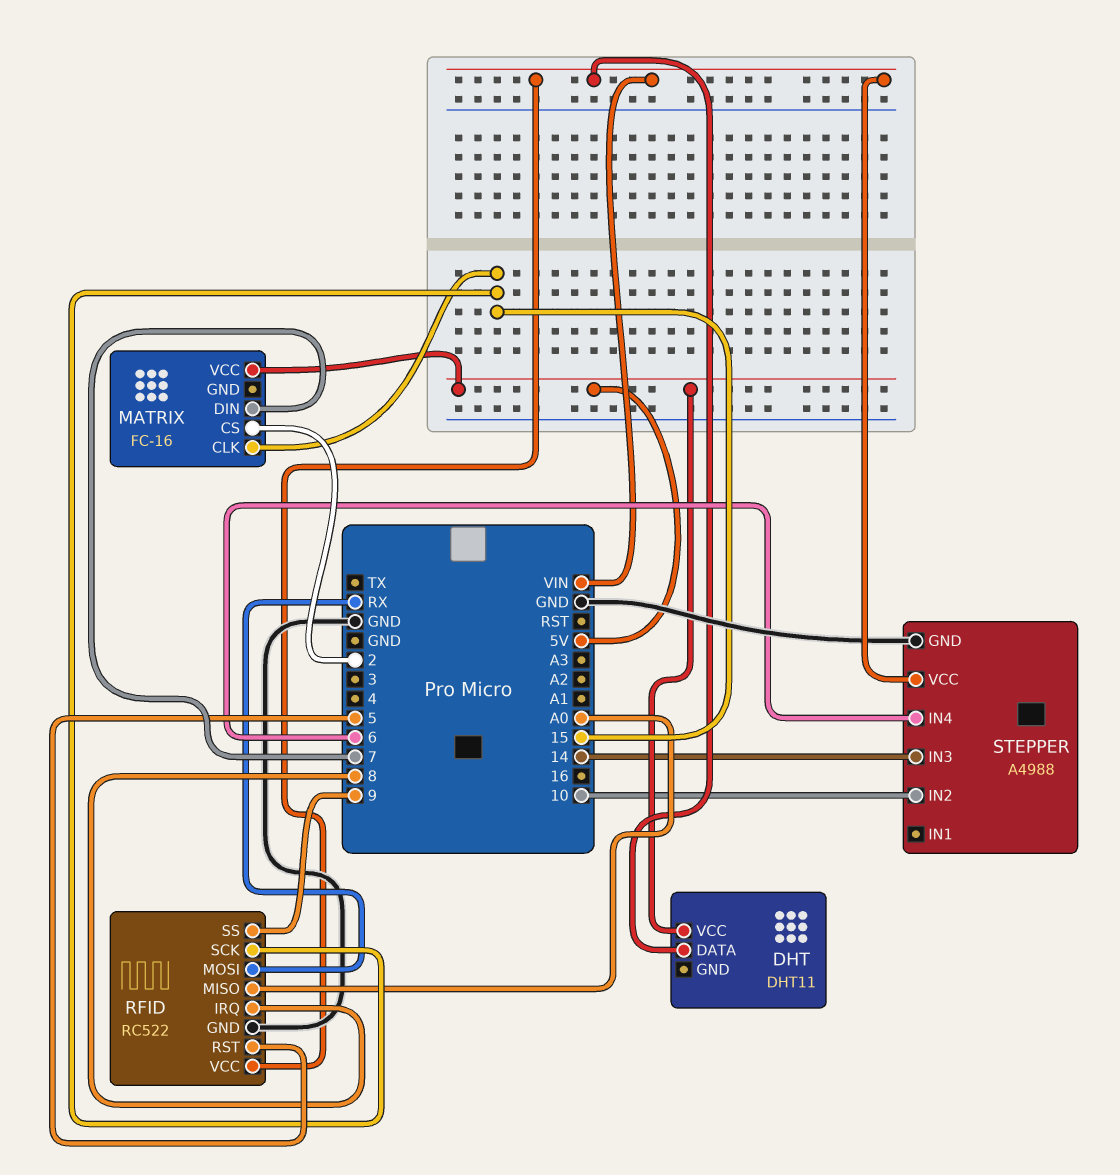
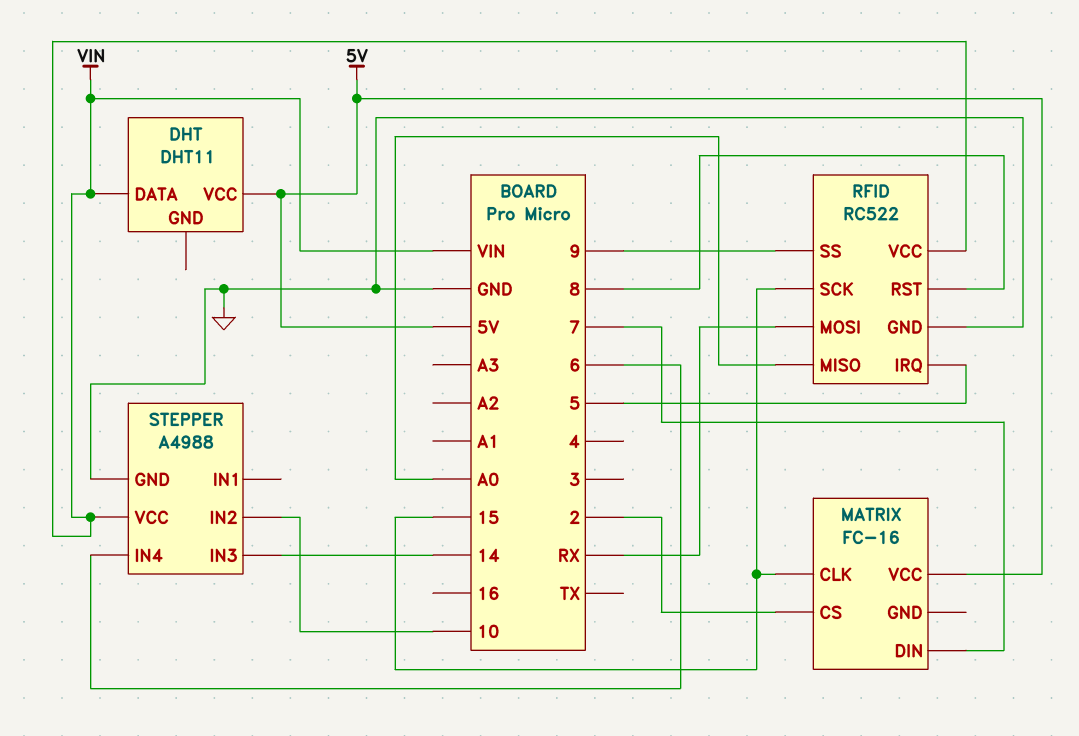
RFID pin IRQ: 8 -> 5
RFID pin RST: 5 -> 8

